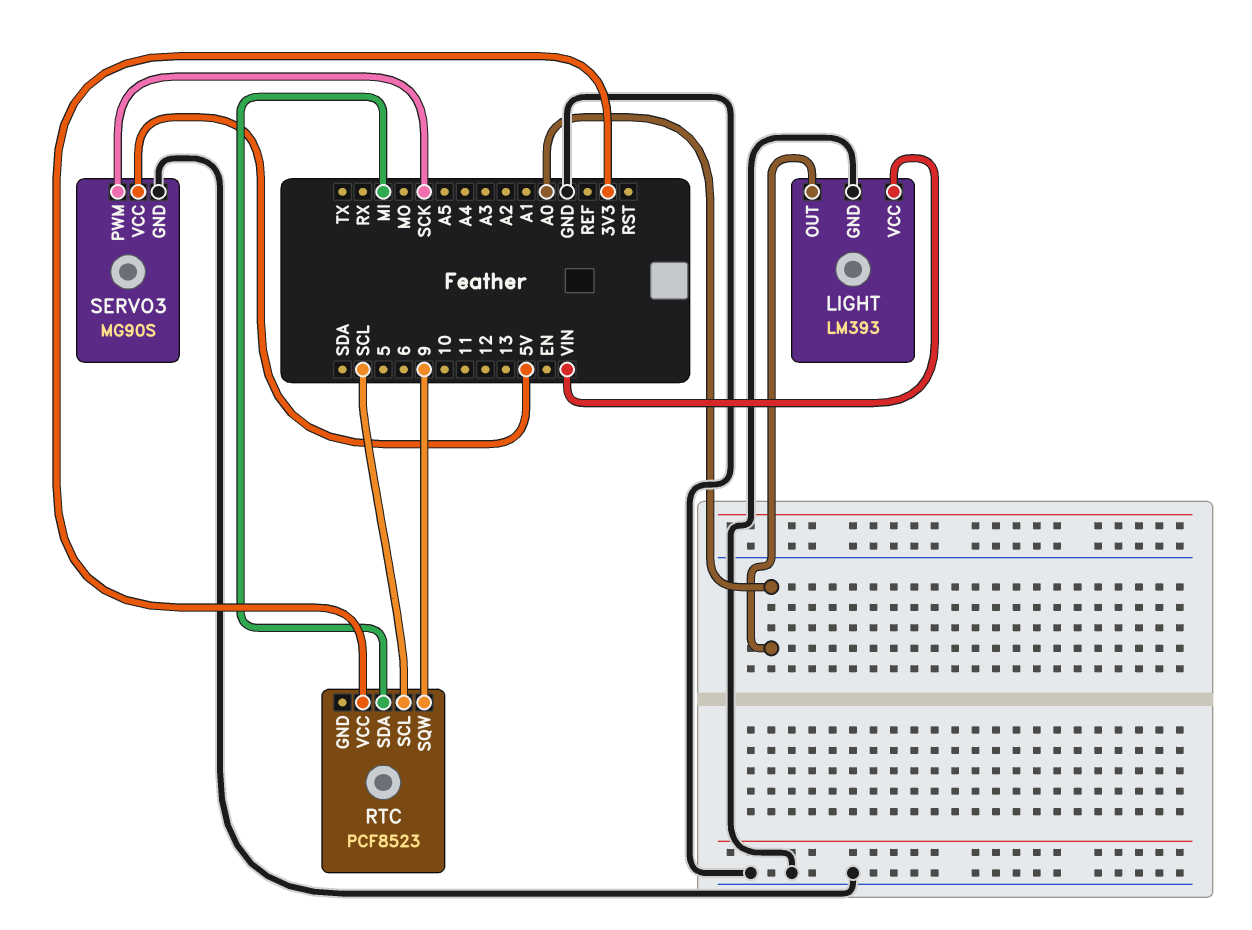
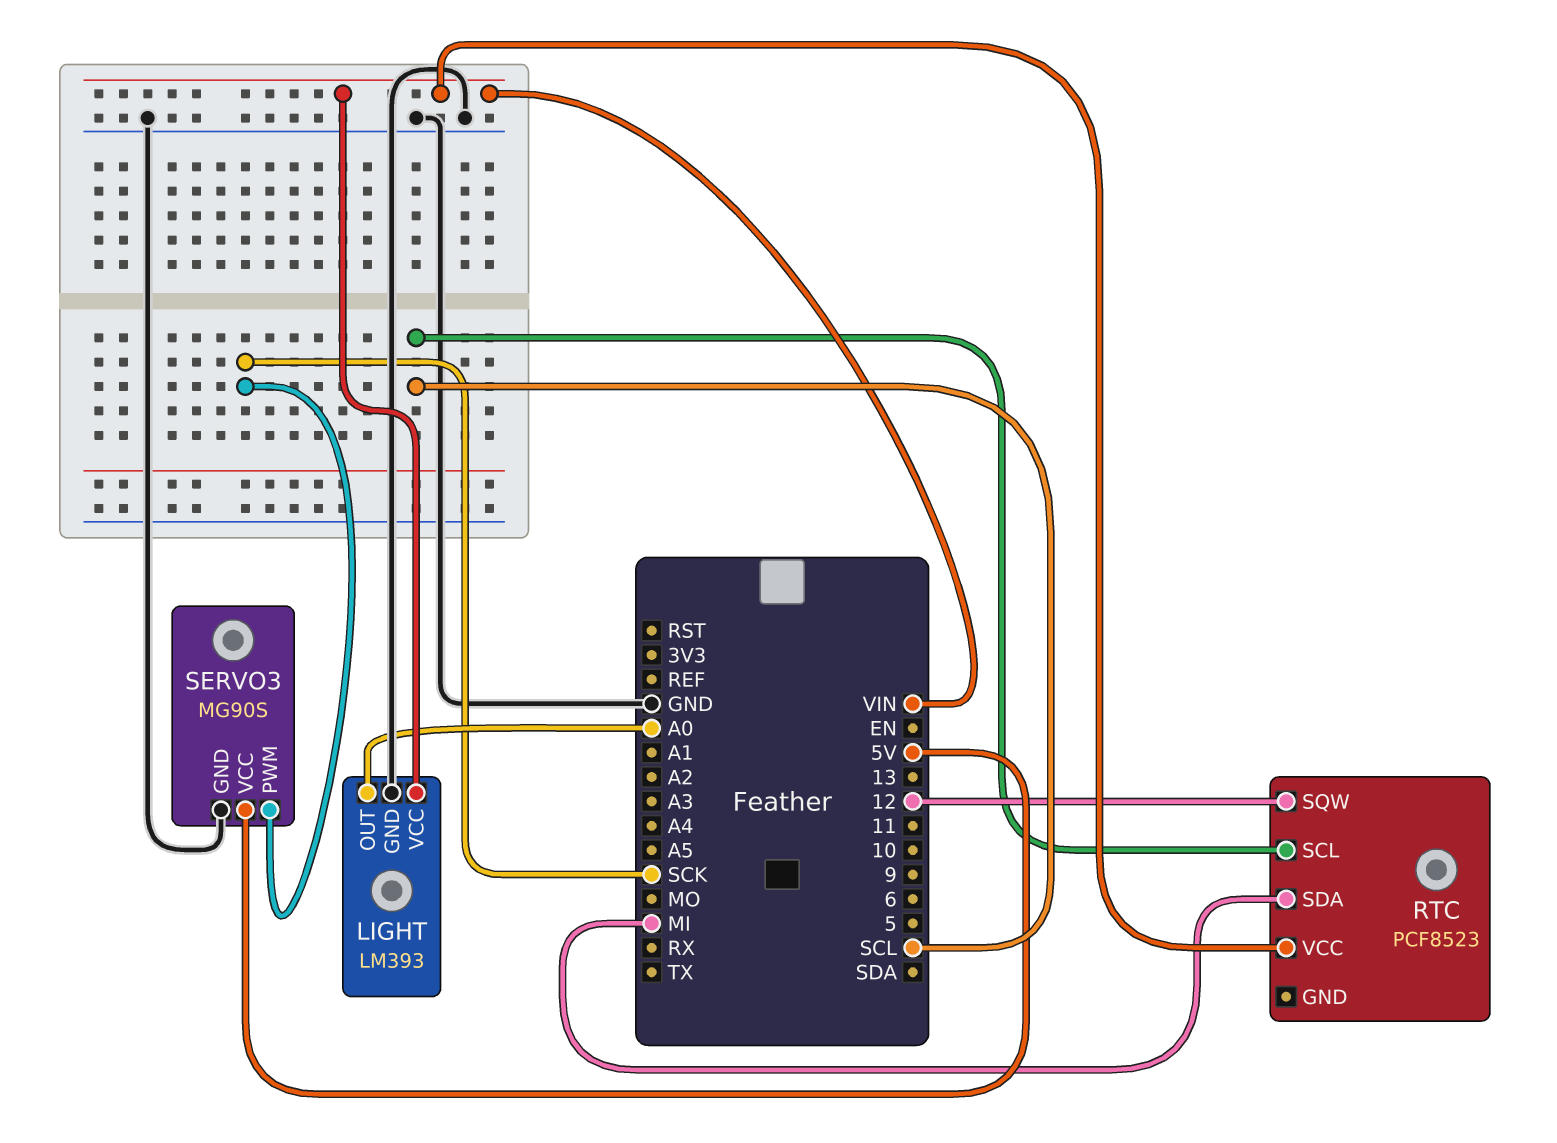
RTC pin SQW: 9 -> 12
RTC pin VCC: 3V3 -> VIN

